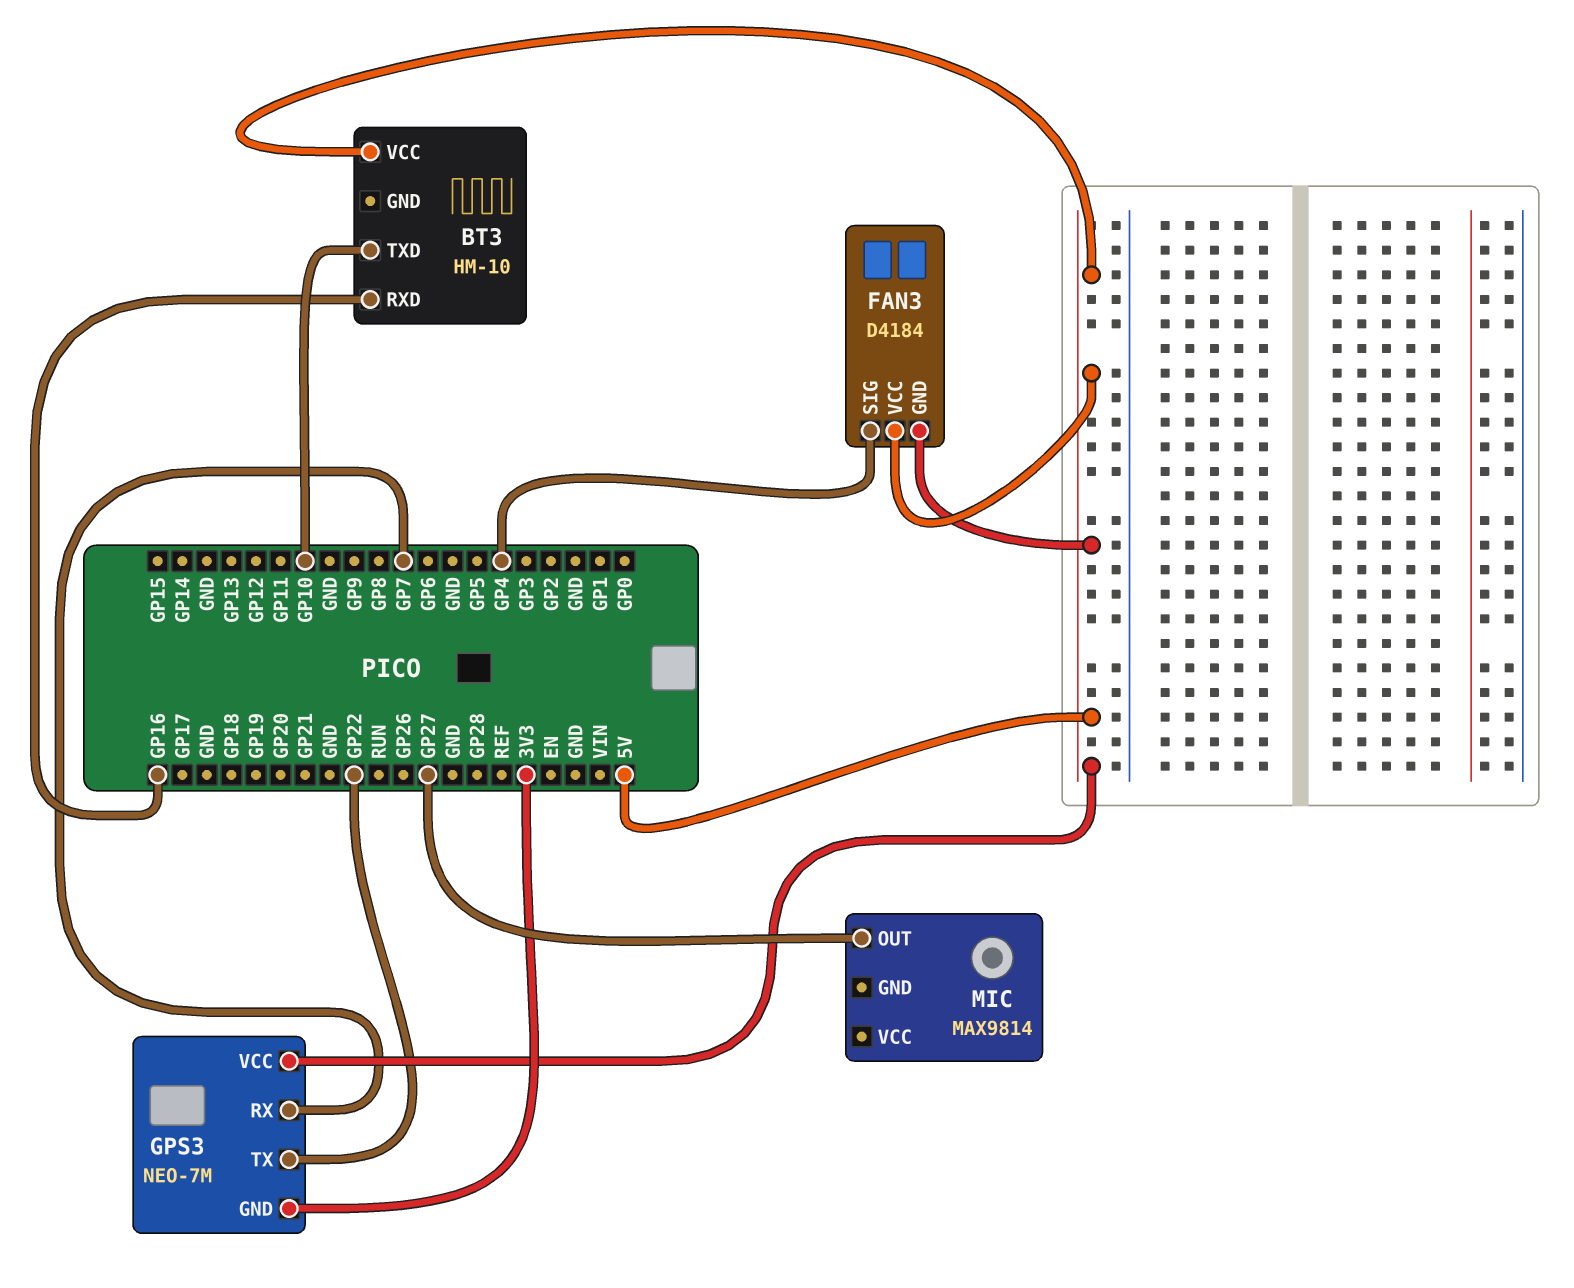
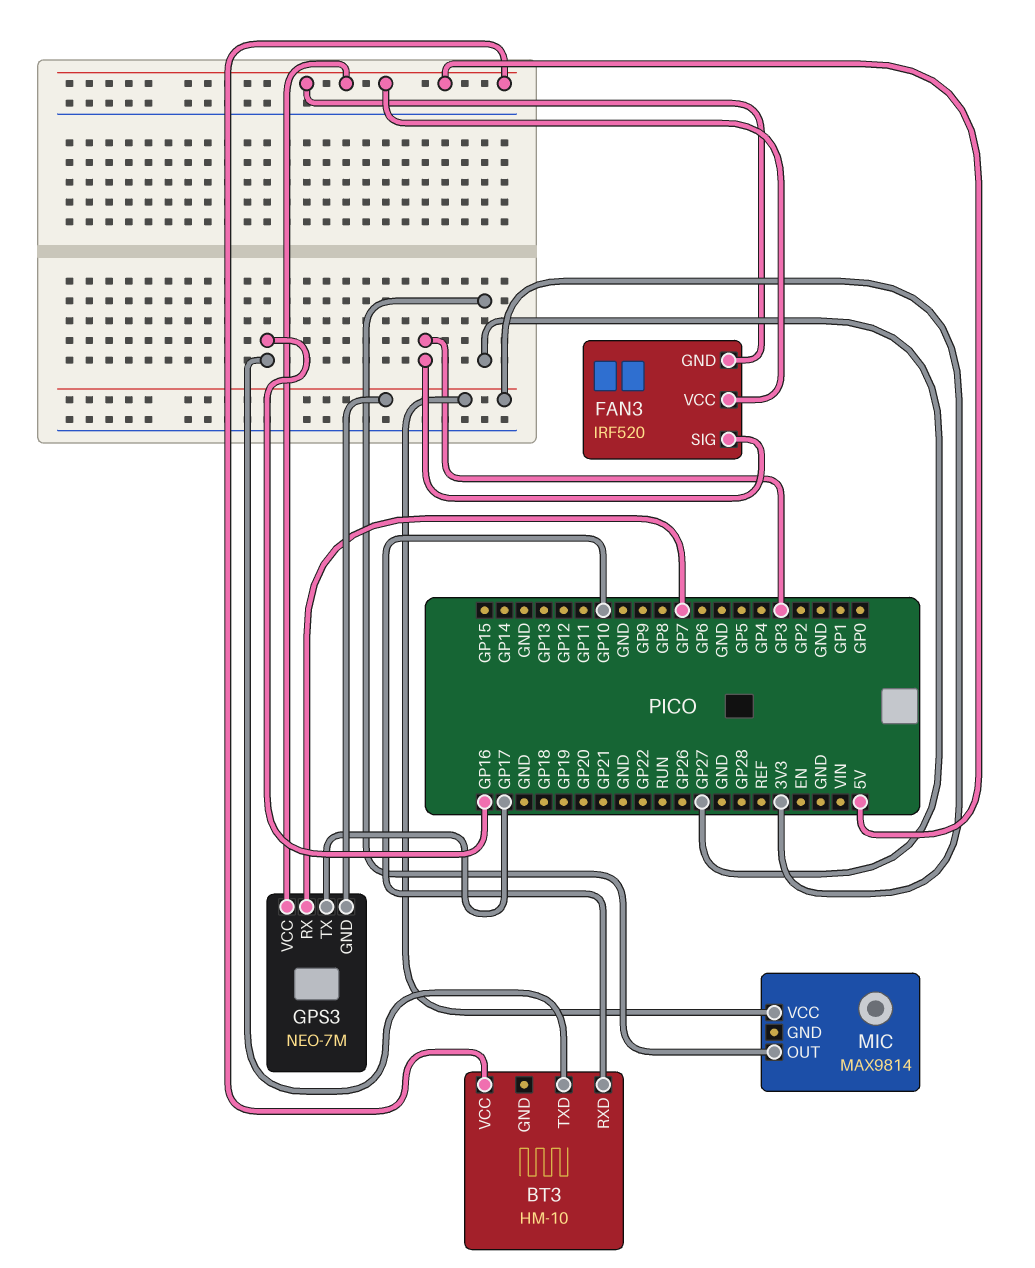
BT3 pin RXD: GP16 -> GP10
BT3 pin TXD: GP10 -> GP16
FAN3: D4184 -> IRF520
FAN3 pin SIG: GP4 -> GP3
GPS3 pin TX: GP22 -> GP17
MIC pin VCC: none -> 3V3

